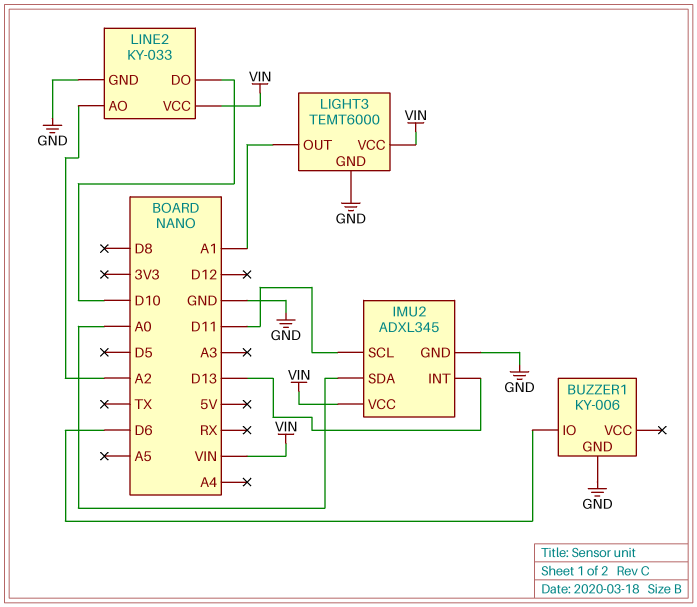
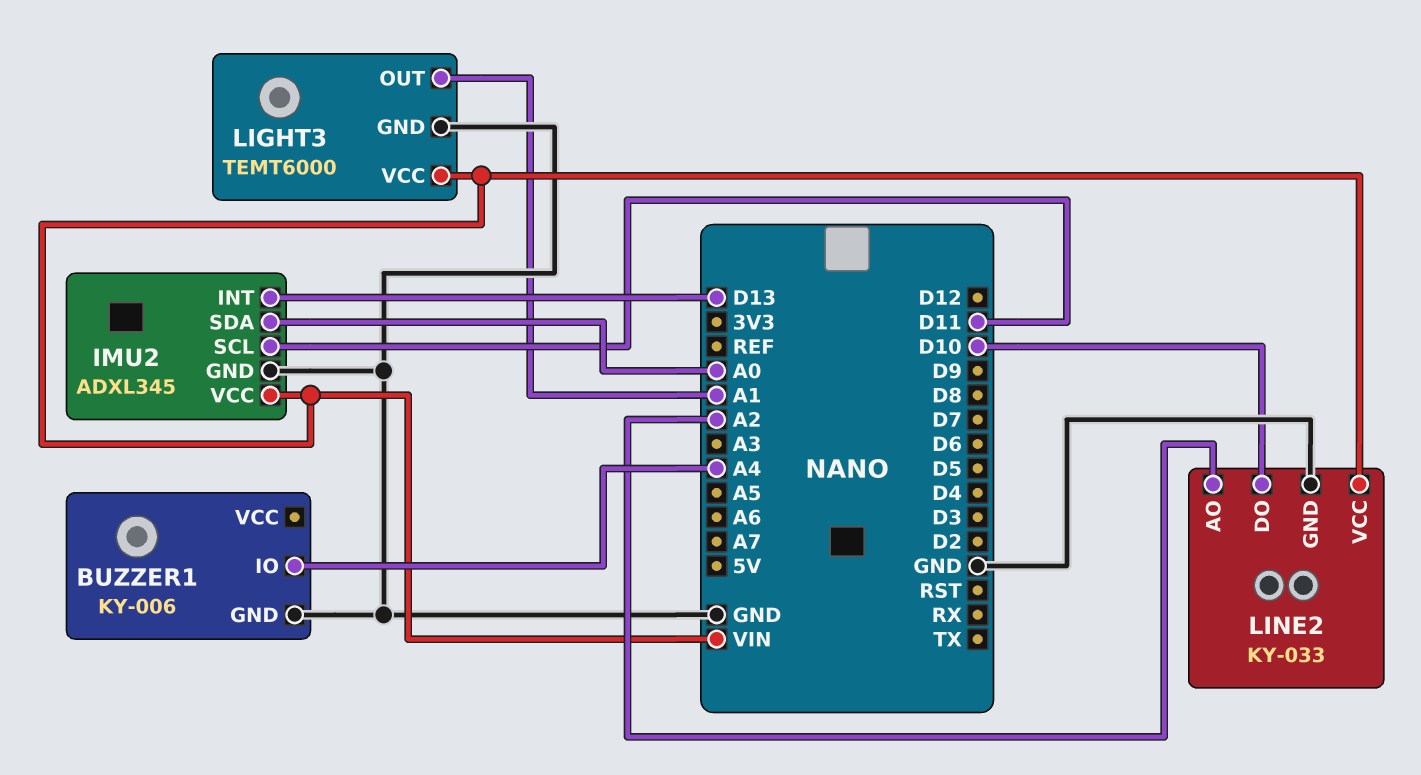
BUZZER1 pin IO: D6 -> A4

